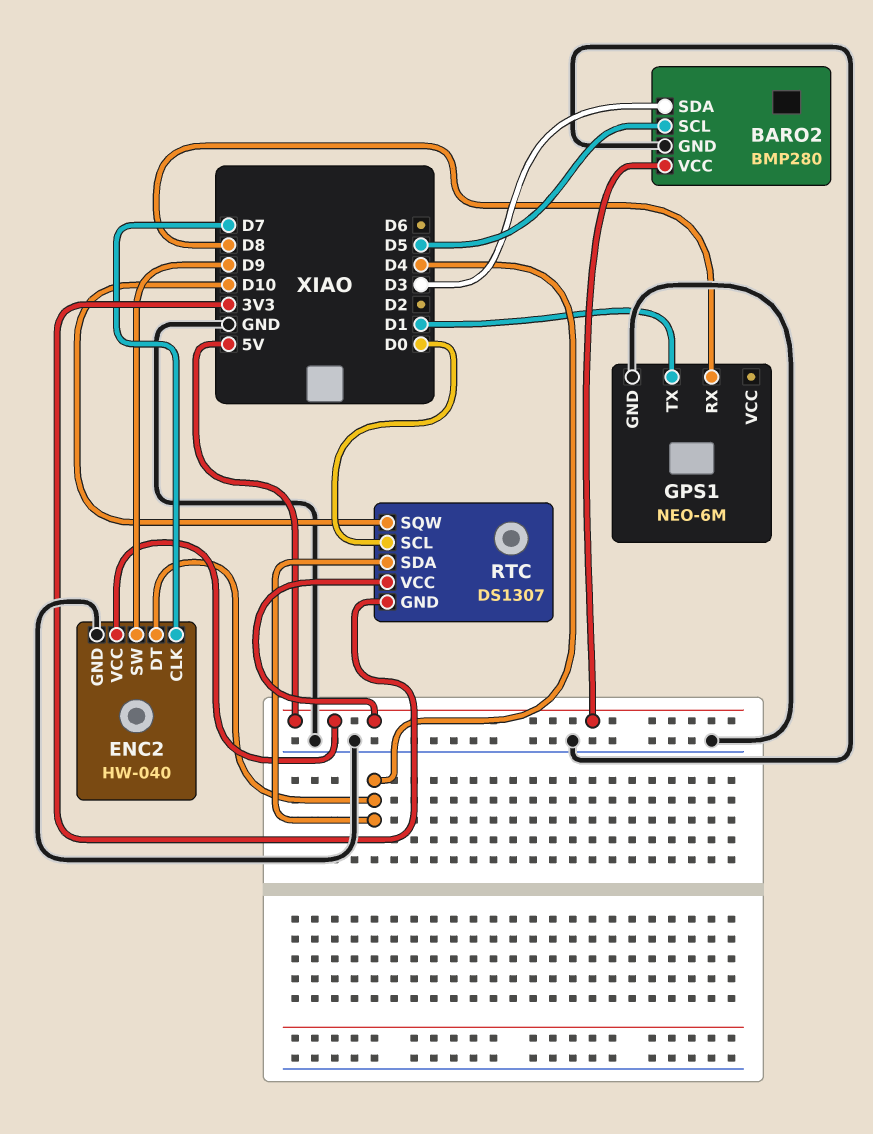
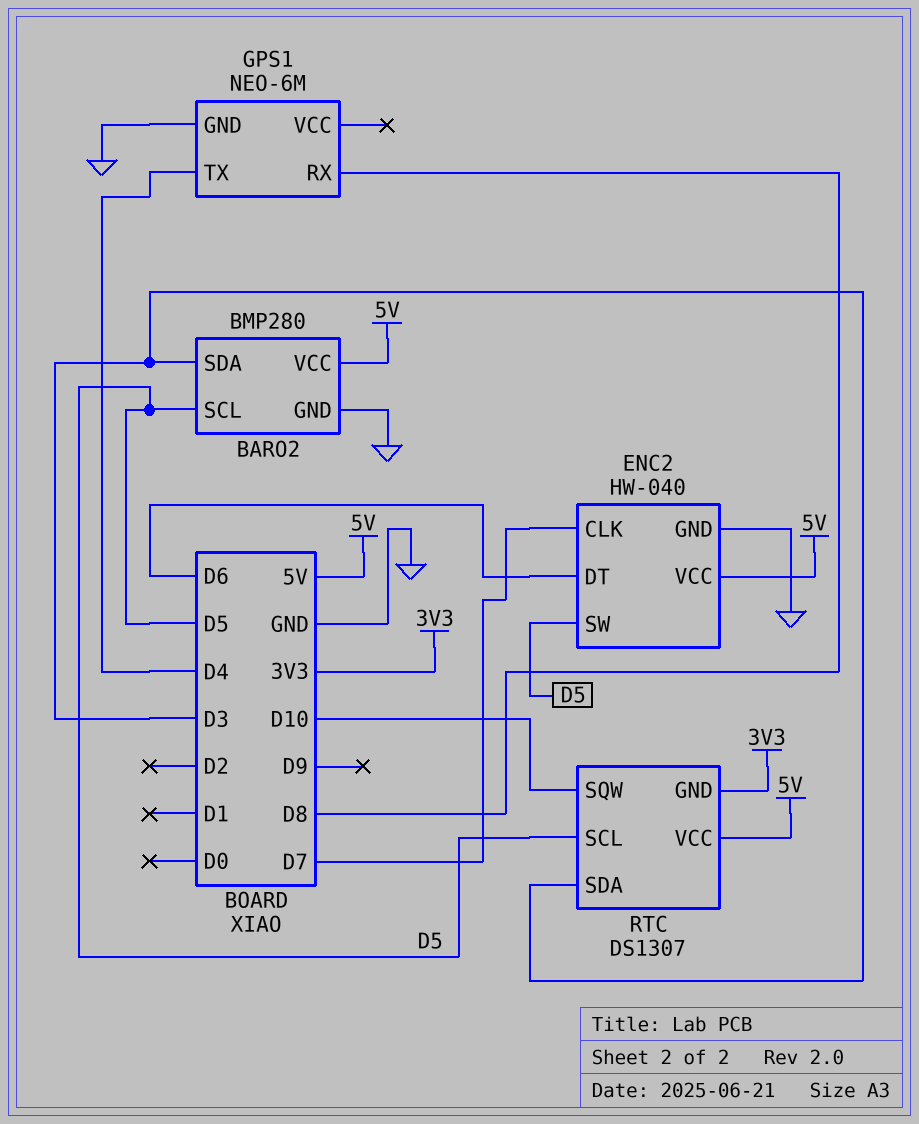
ENC2 pin DT: D4 -> D6
ENC2 pin SW: D9 -> D5
GPS1 pin TX: D1 -> D4
RTC pin SCL: D0 -> D5
RTC pin SDA: D4 -> D3

